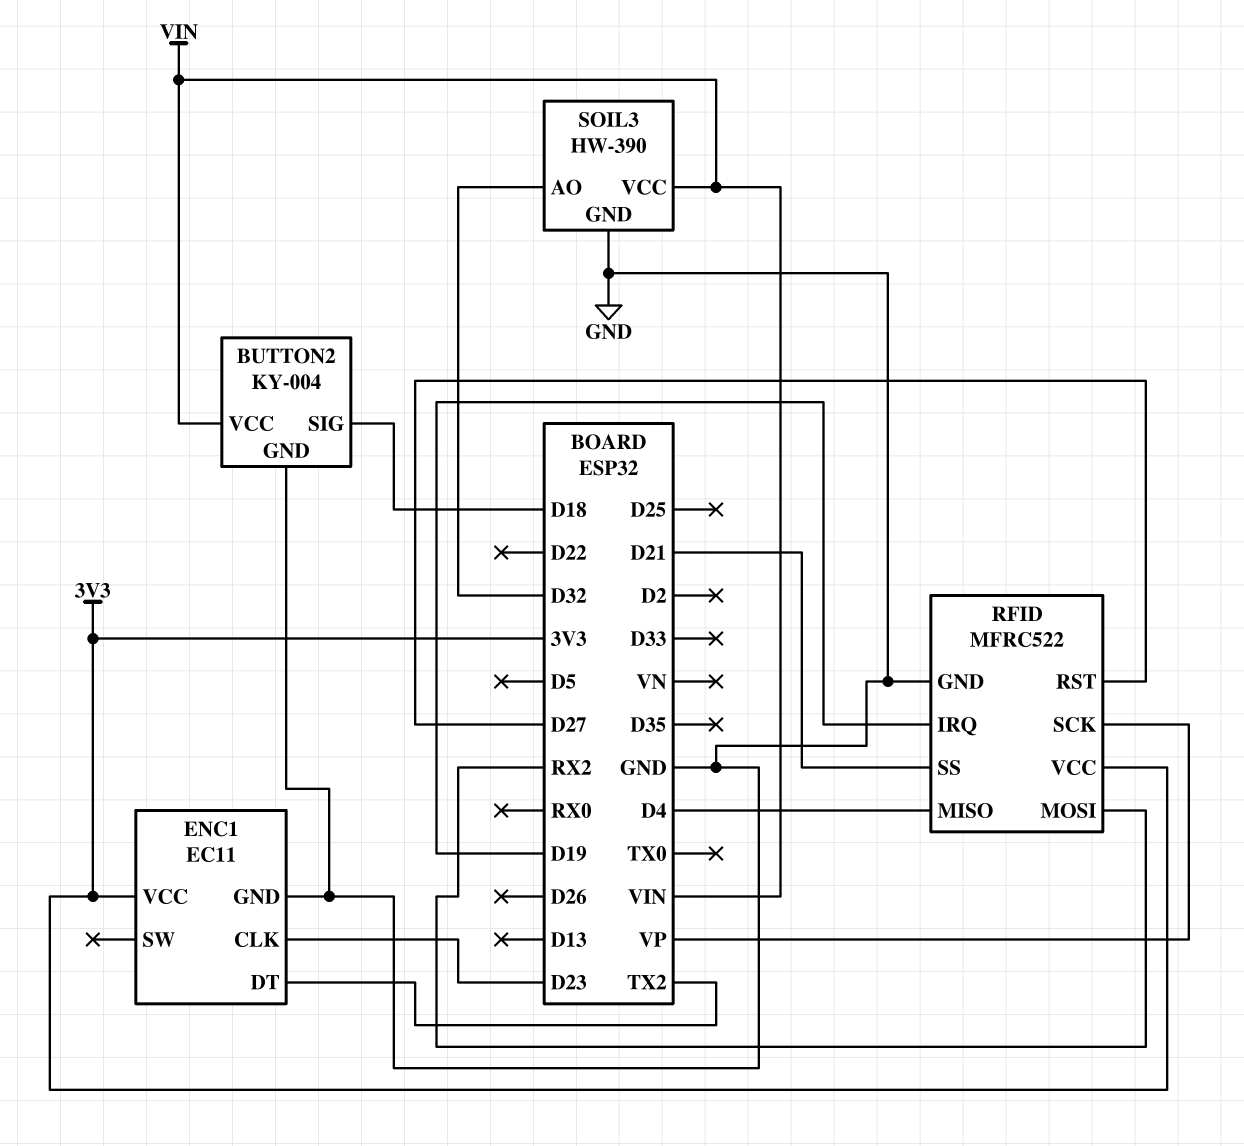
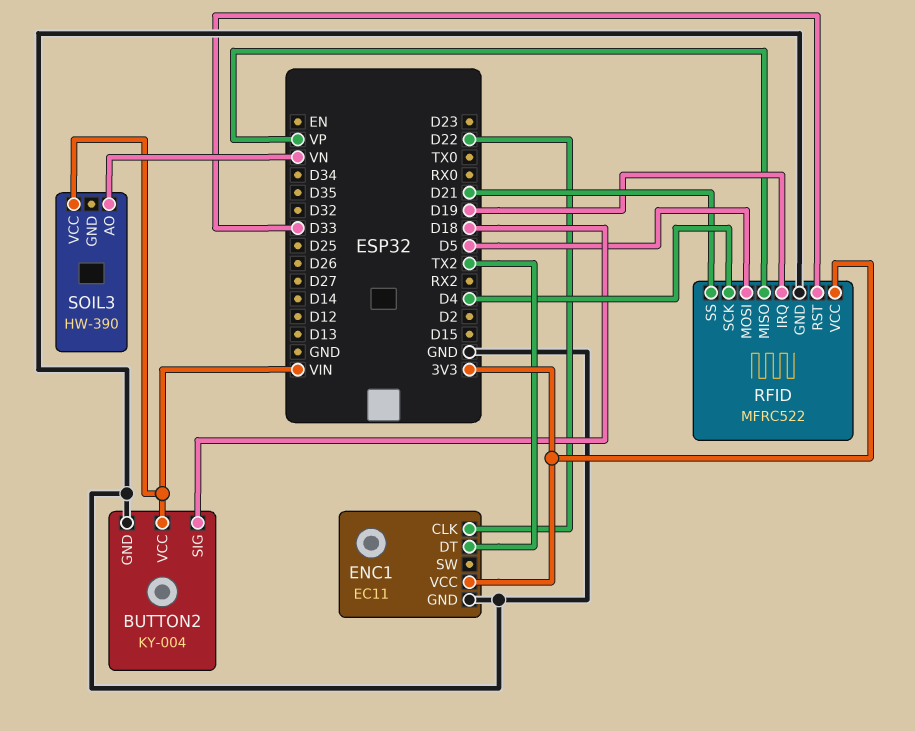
ENC1 pin CLK: D23 -> D22
RFID pin MISO: D4 -> VP
RFID pin MOSI: RX2 -> D5
RFID pin RST: D27 -> D33
RFID pin SCK: VP -> D4
SOIL3 pin AO: D32 -> VN
SOIL3 pin GND: GND -> none

